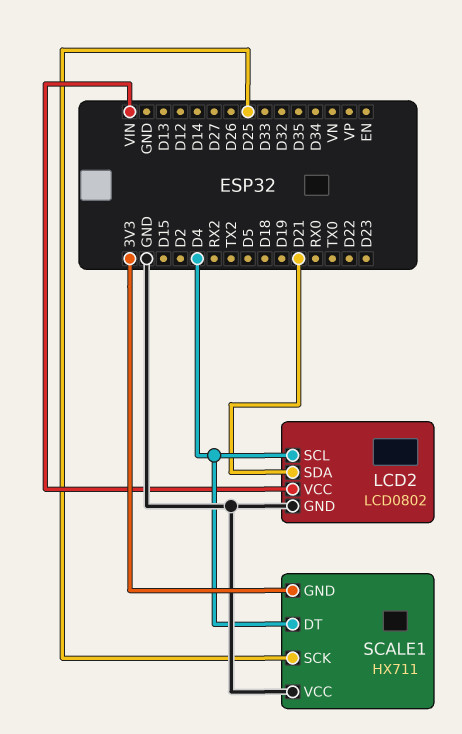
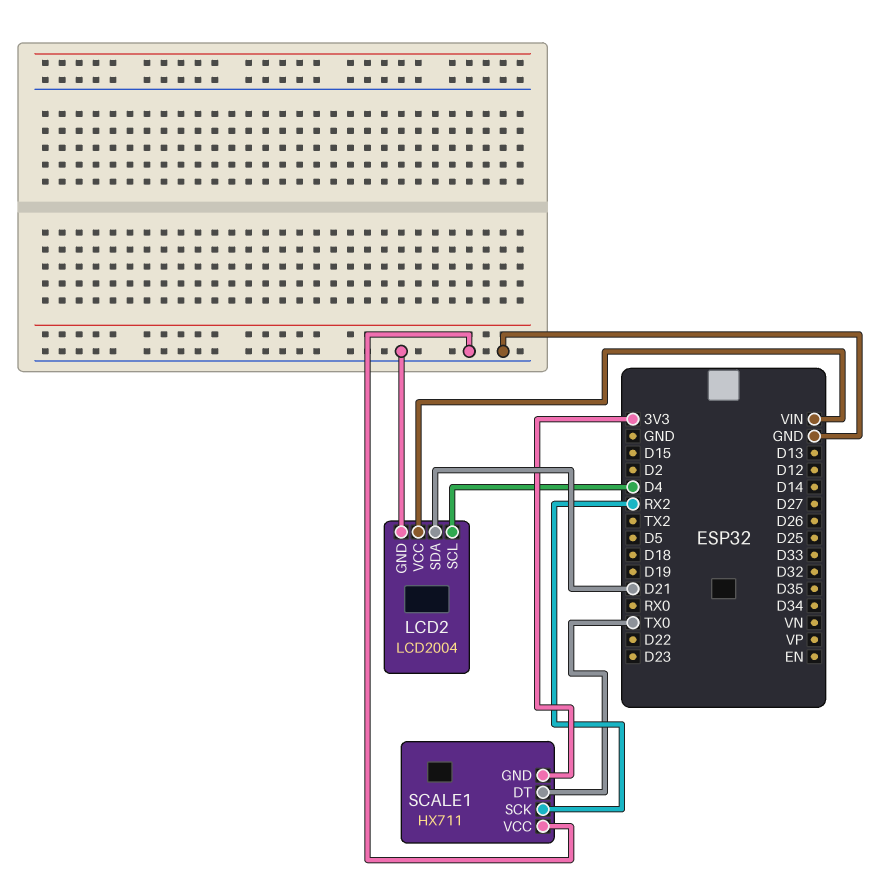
LCD2: LCD0802 -> LCD2004
SCALE1 pin DT: D4 -> TX0
SCALE1 pin SCK: D25 -> RX2

